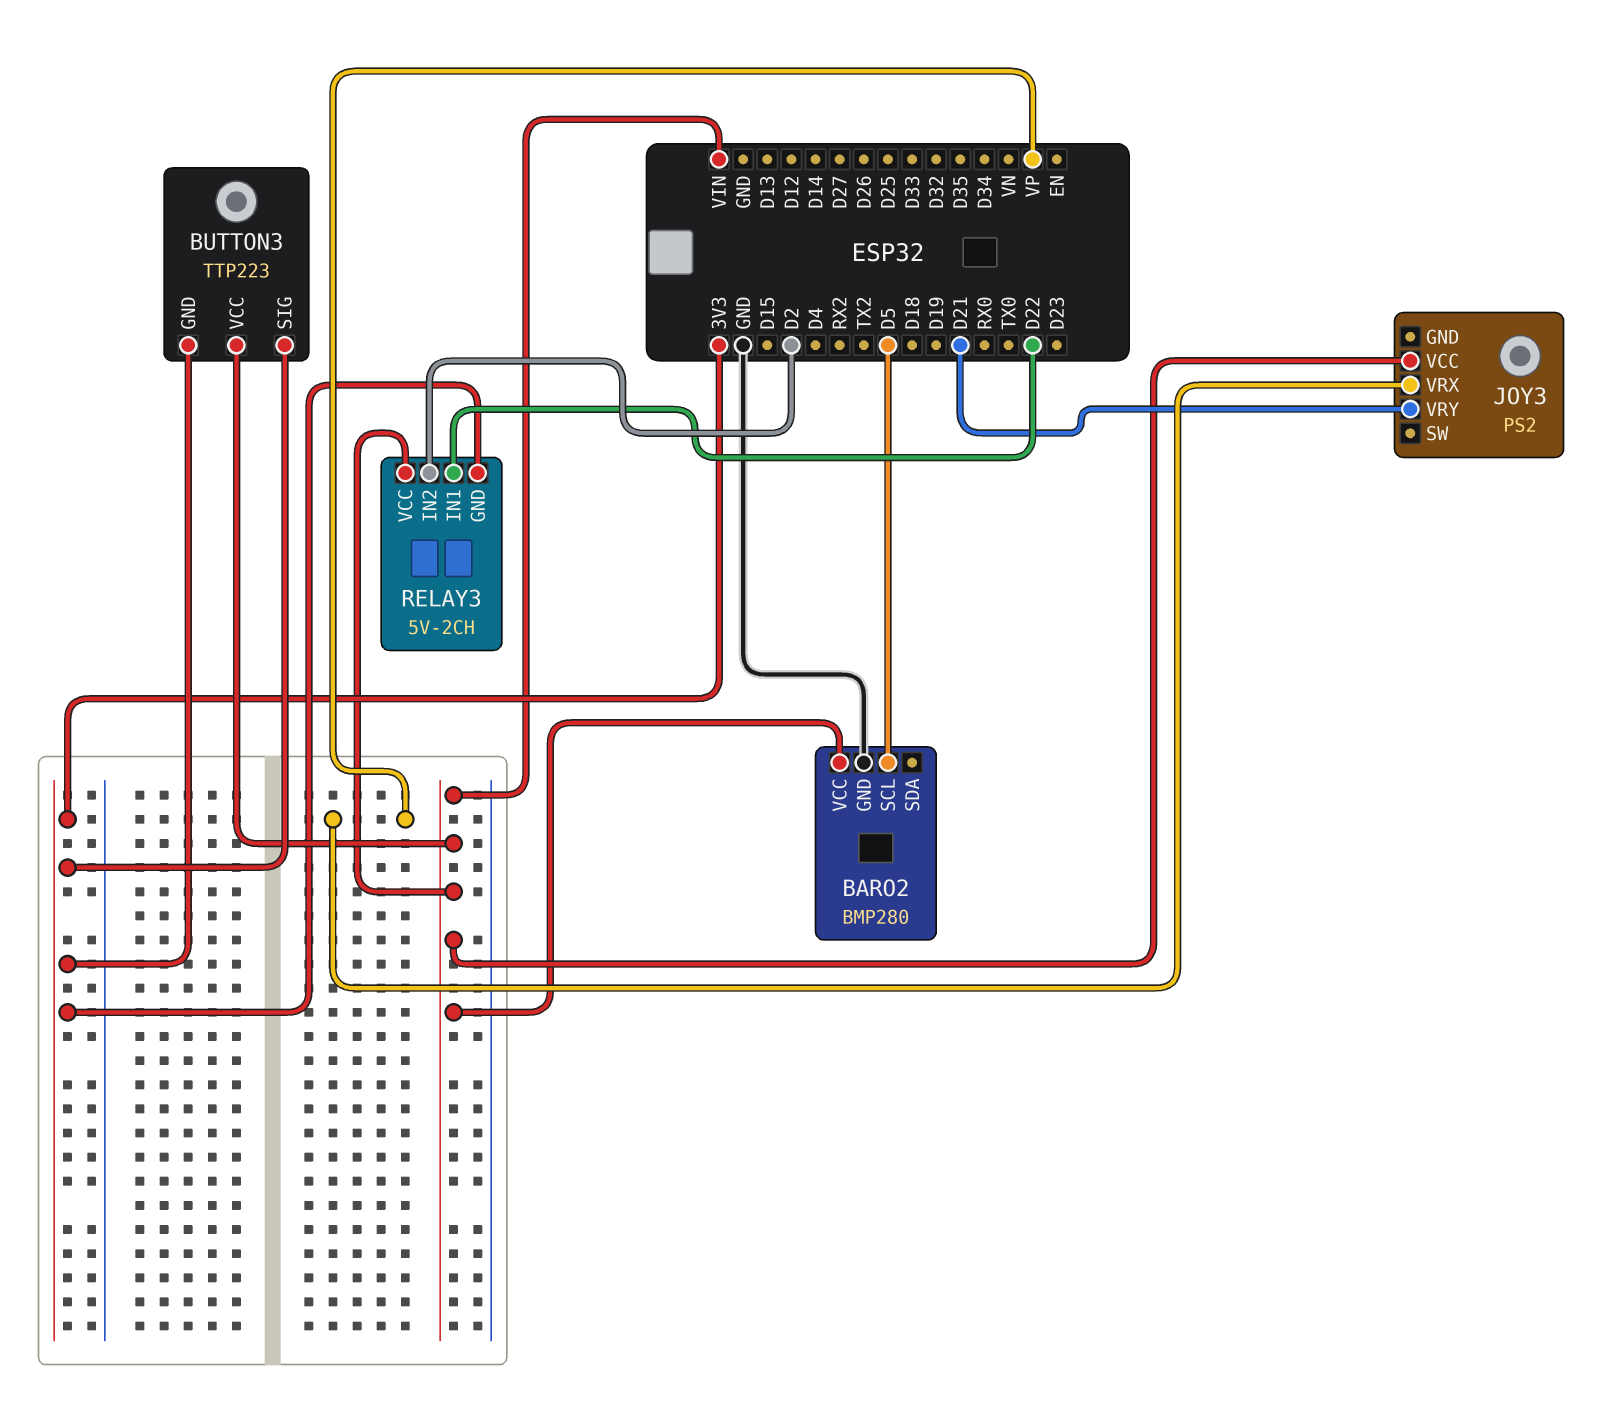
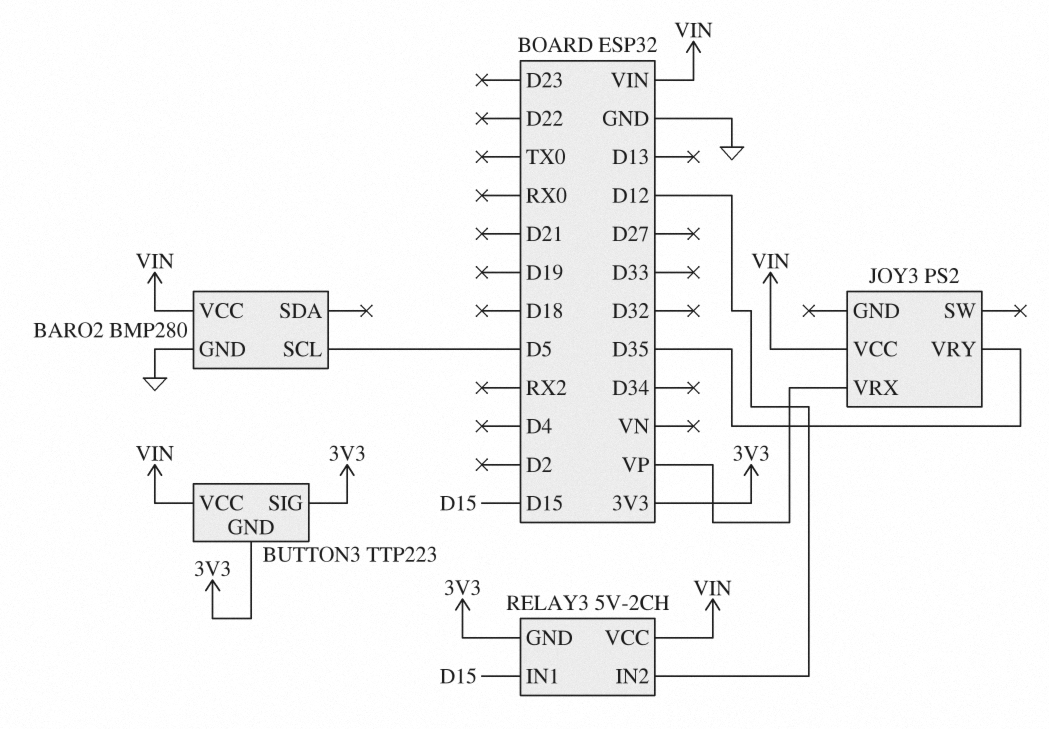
JOY3 pin VRY: D21 -> D35
RELAY3 pin IN1: D22 -> D15
RELAY3 pin IN2: D2 -> D12

